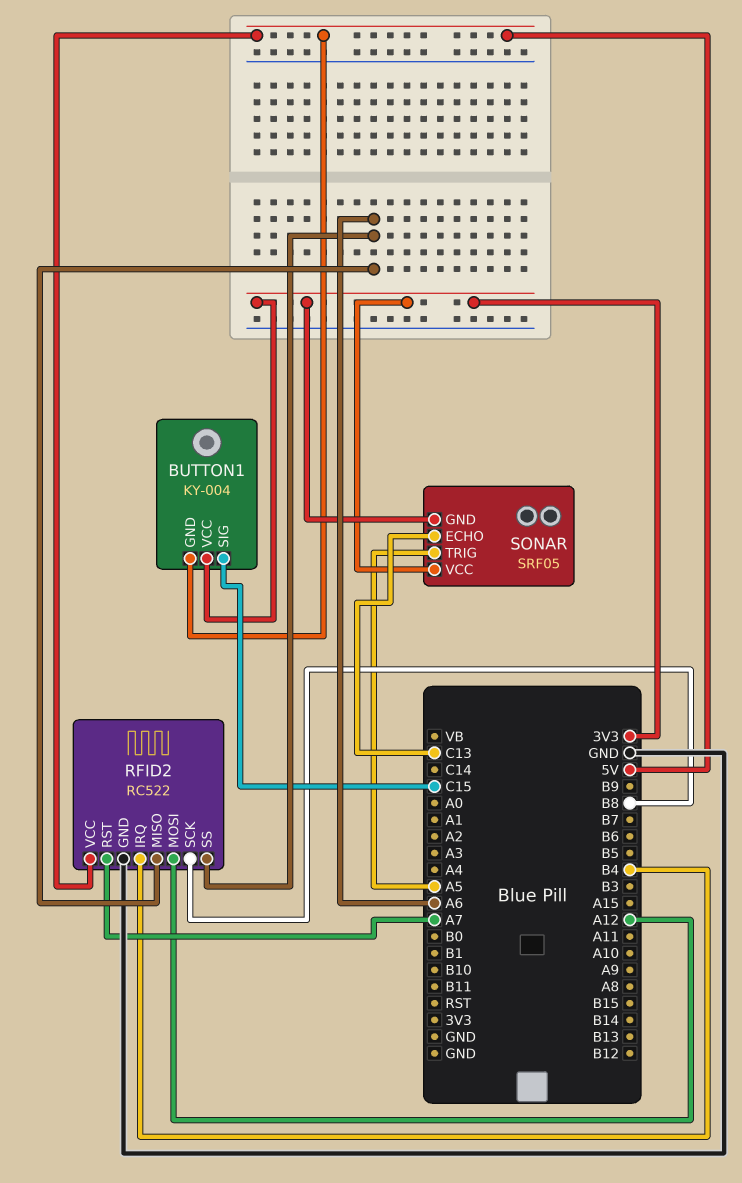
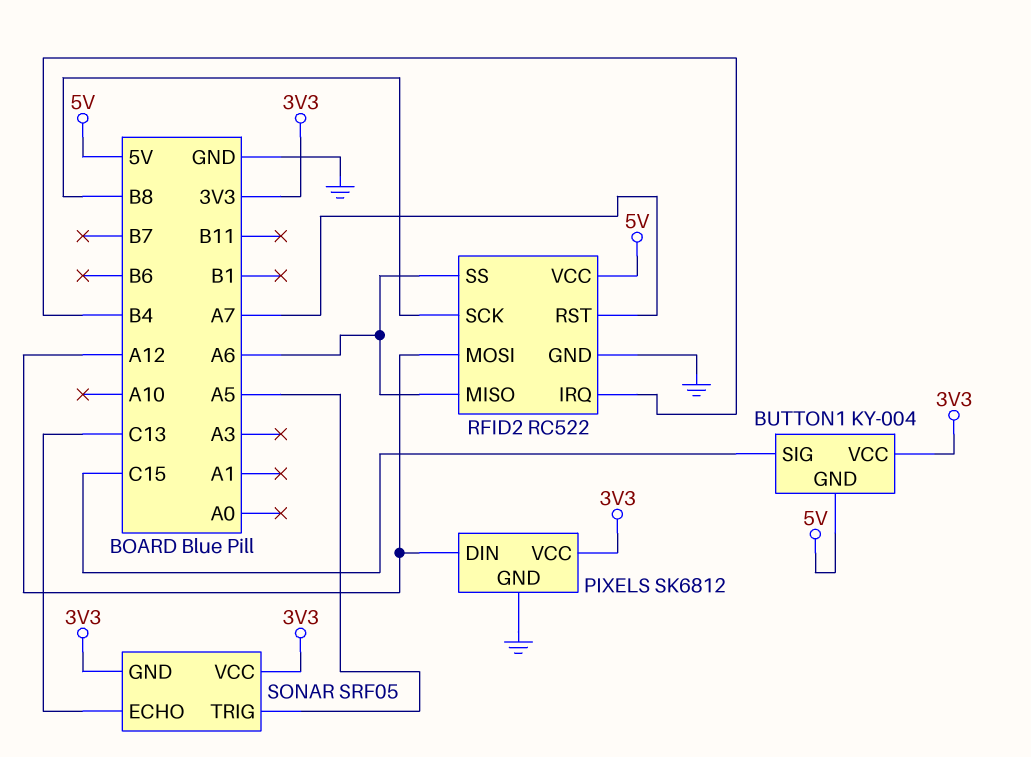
PIXELS: none -> SK6812
PIXELS pin DIN: none -> A12
PIXELS pin GND: none -> GND
PIXELS pin VCC: none -> 3V3

